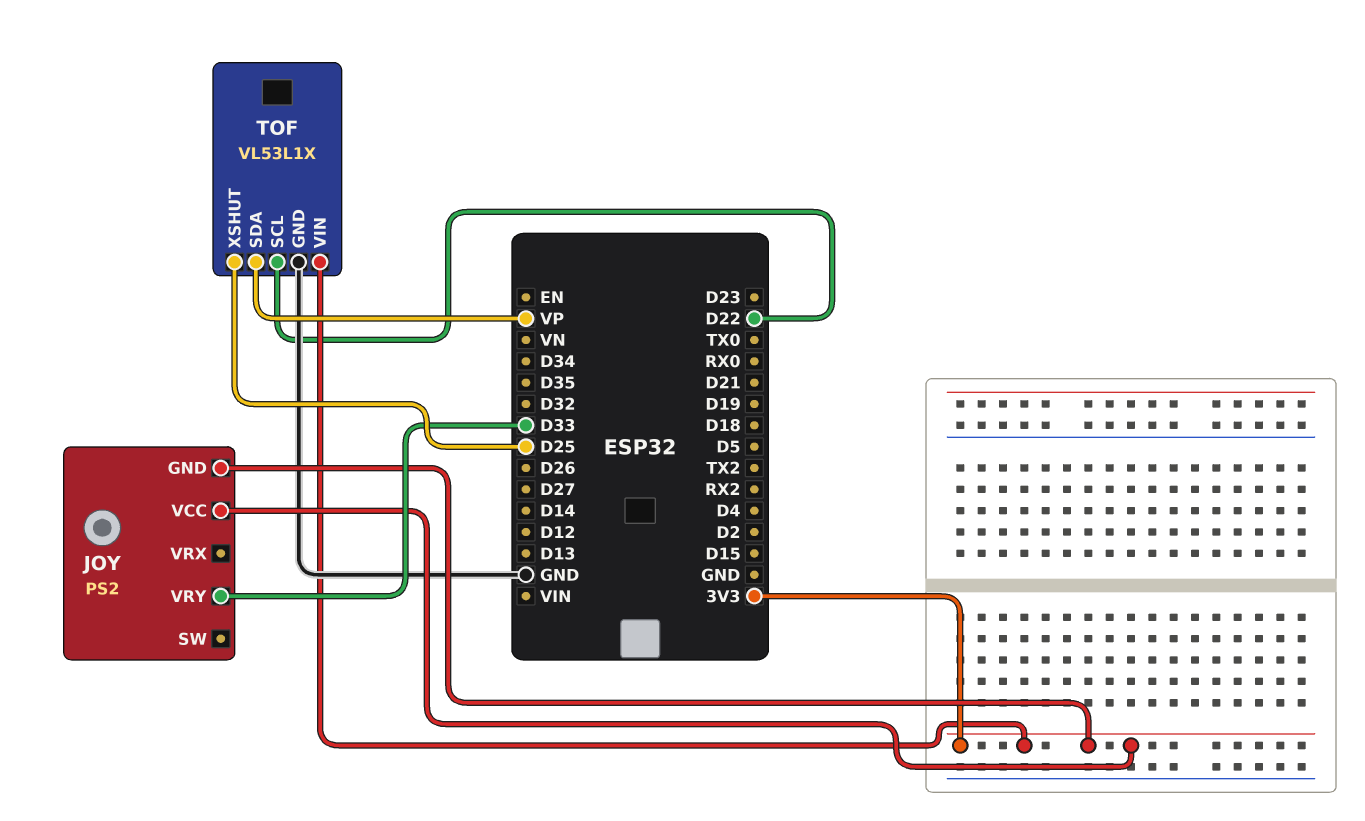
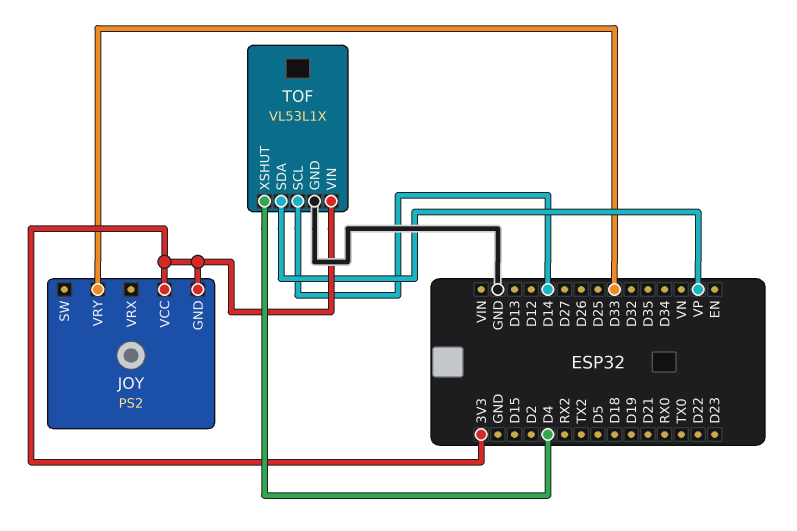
TOF pin SCL: D22 -> D14
TOF pin XSHUT: D25 -> D4

